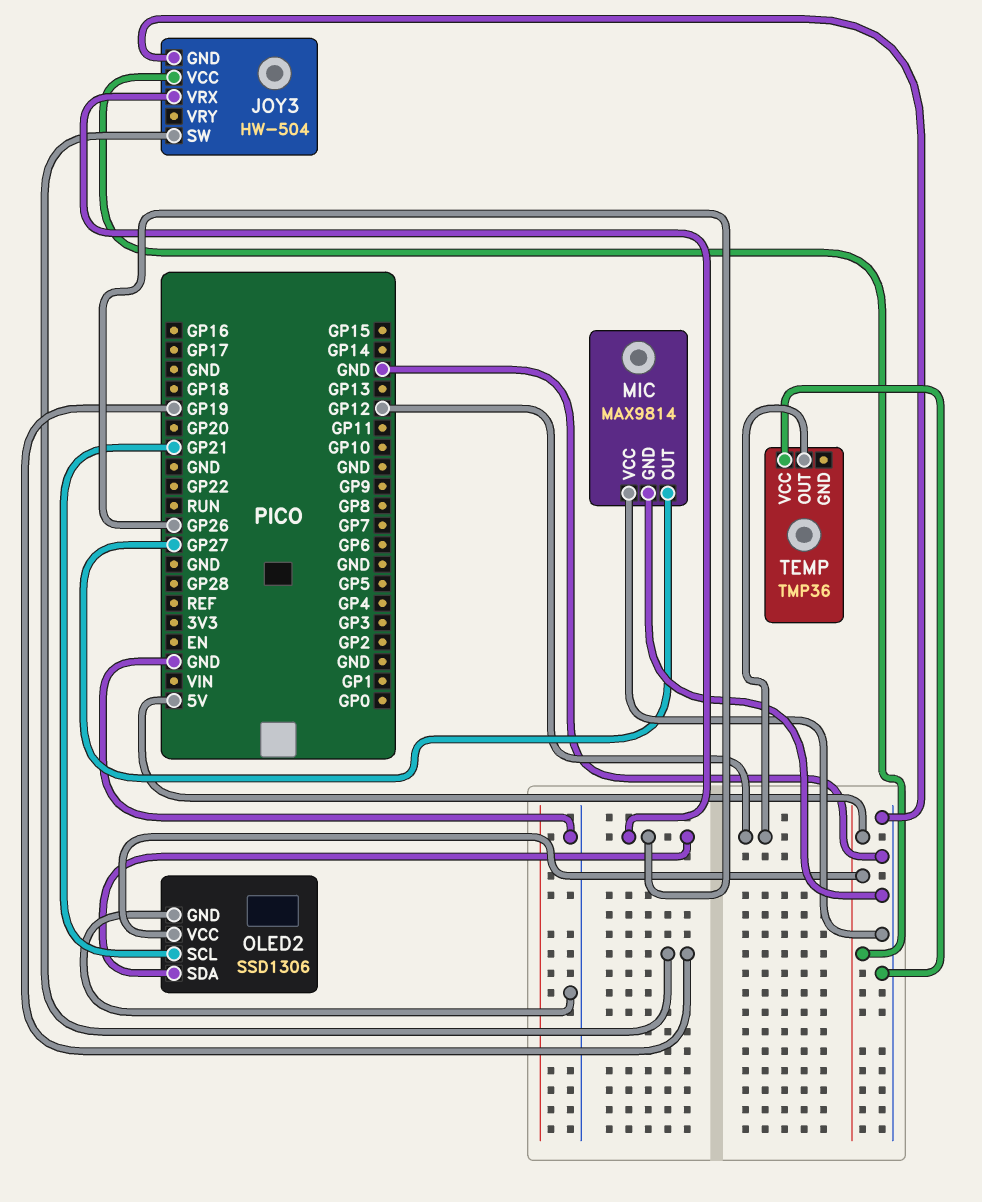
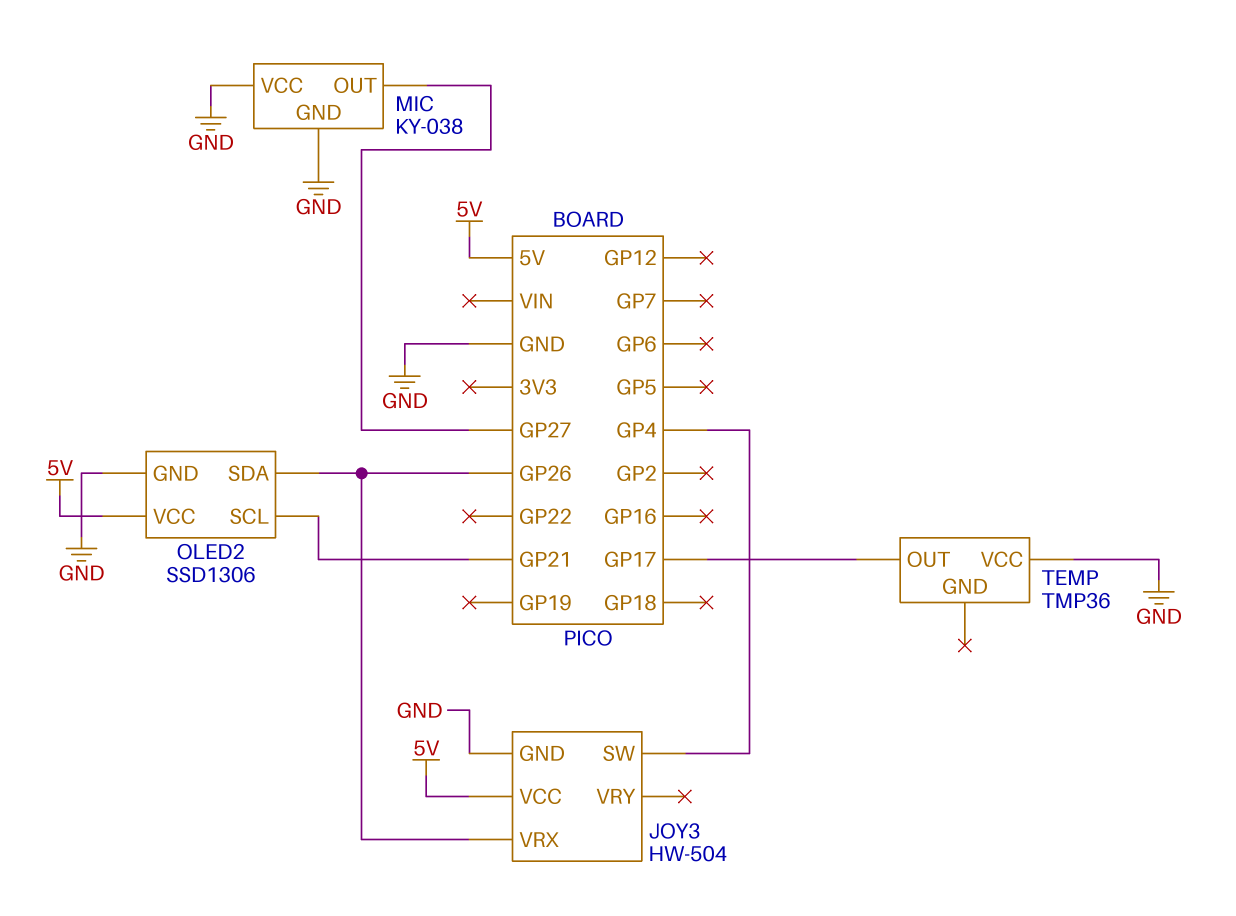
JOY3 pin SW: GP19 -> GP4
MIC: MAX9814 -> KY-038
TEMP pin OUT: GP12 -> GP17

